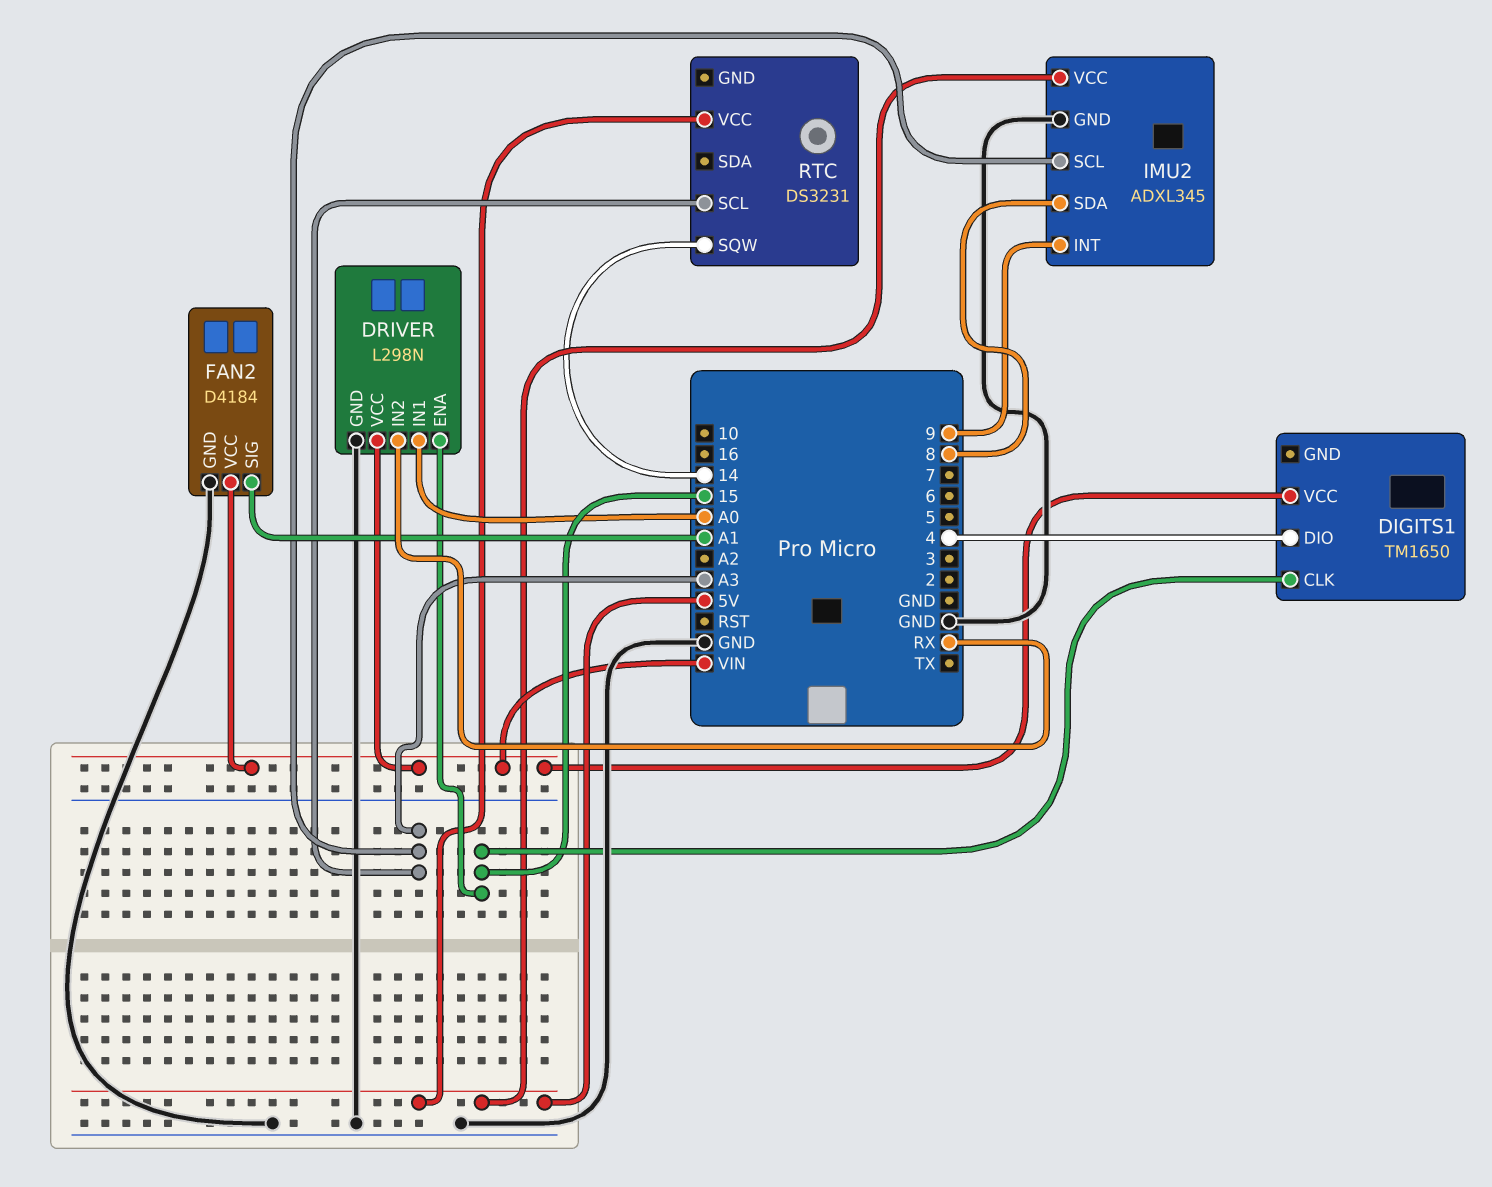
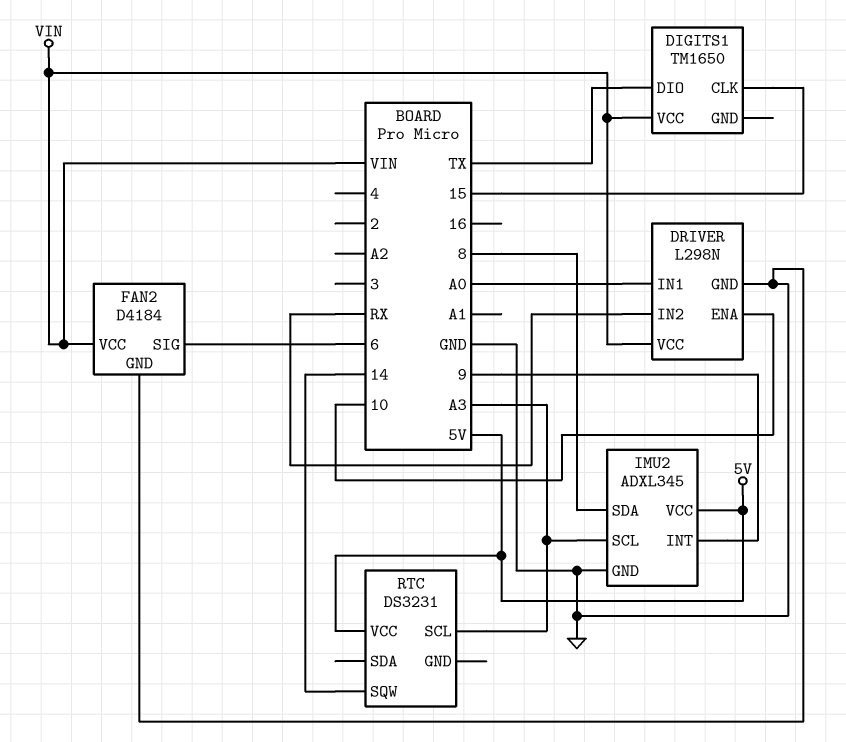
DIGITS1 pin DIO: 4 -> TX
DRIVER pin ENA: 15 -> 10
FAN2 pin SIG: A1 -> 6

